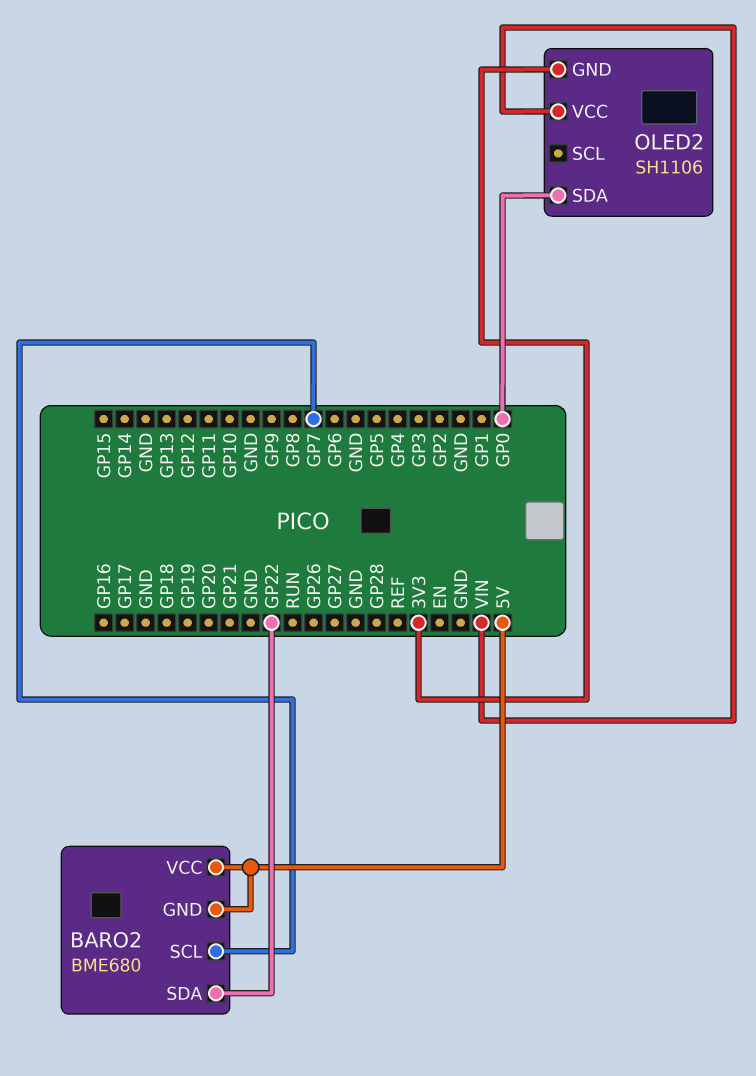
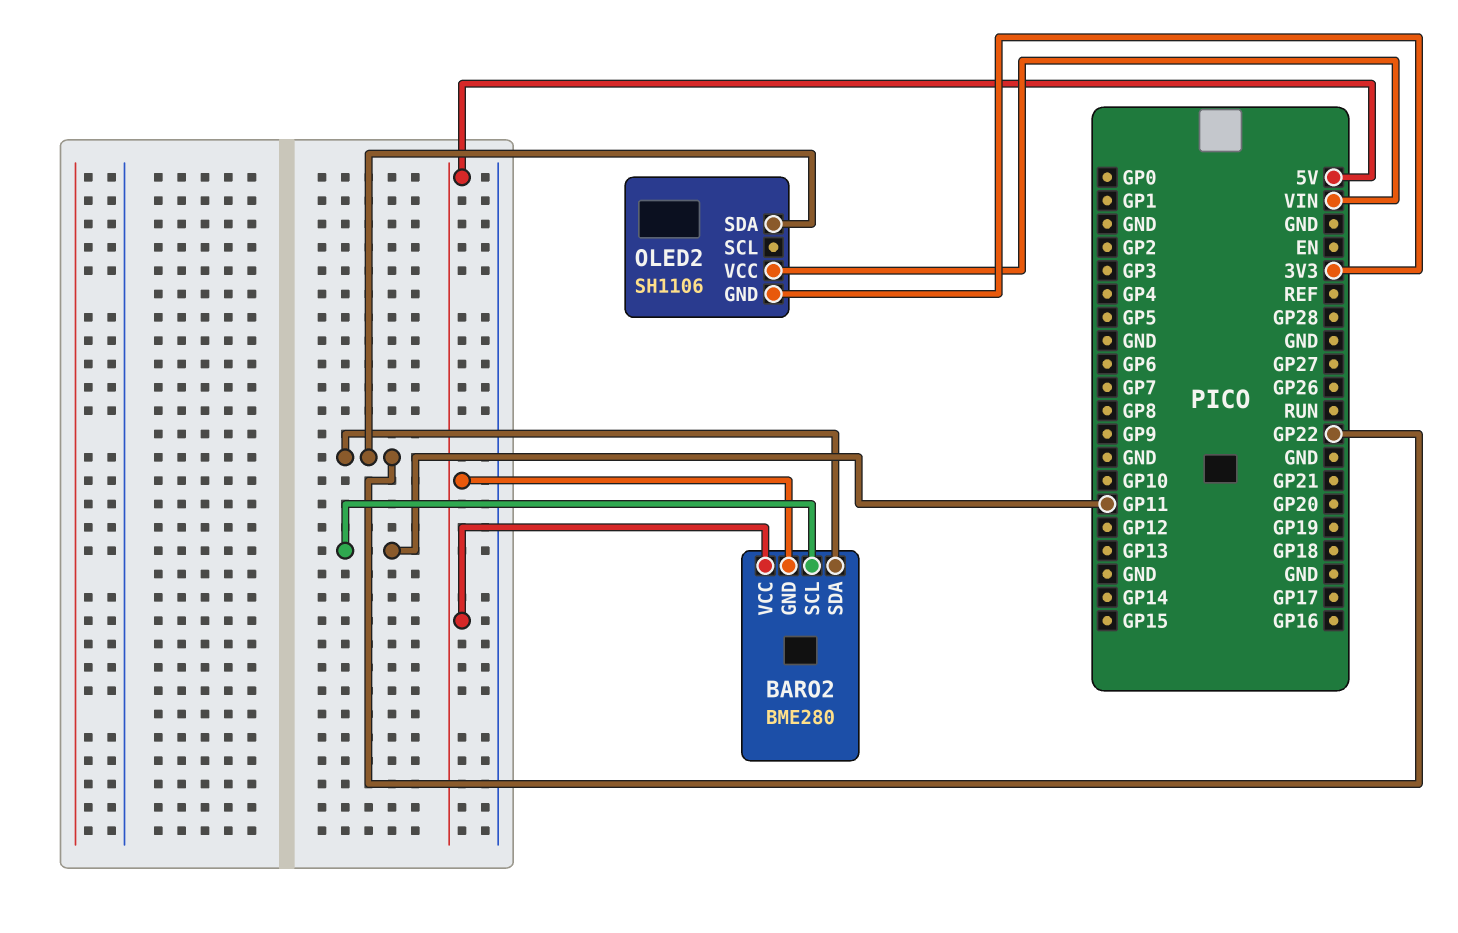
BARO2: BME680 -> BME280
BARO2 pin SCL: GP7 -> GP11
OLED2 pin SDA: GP0 -> GP22

